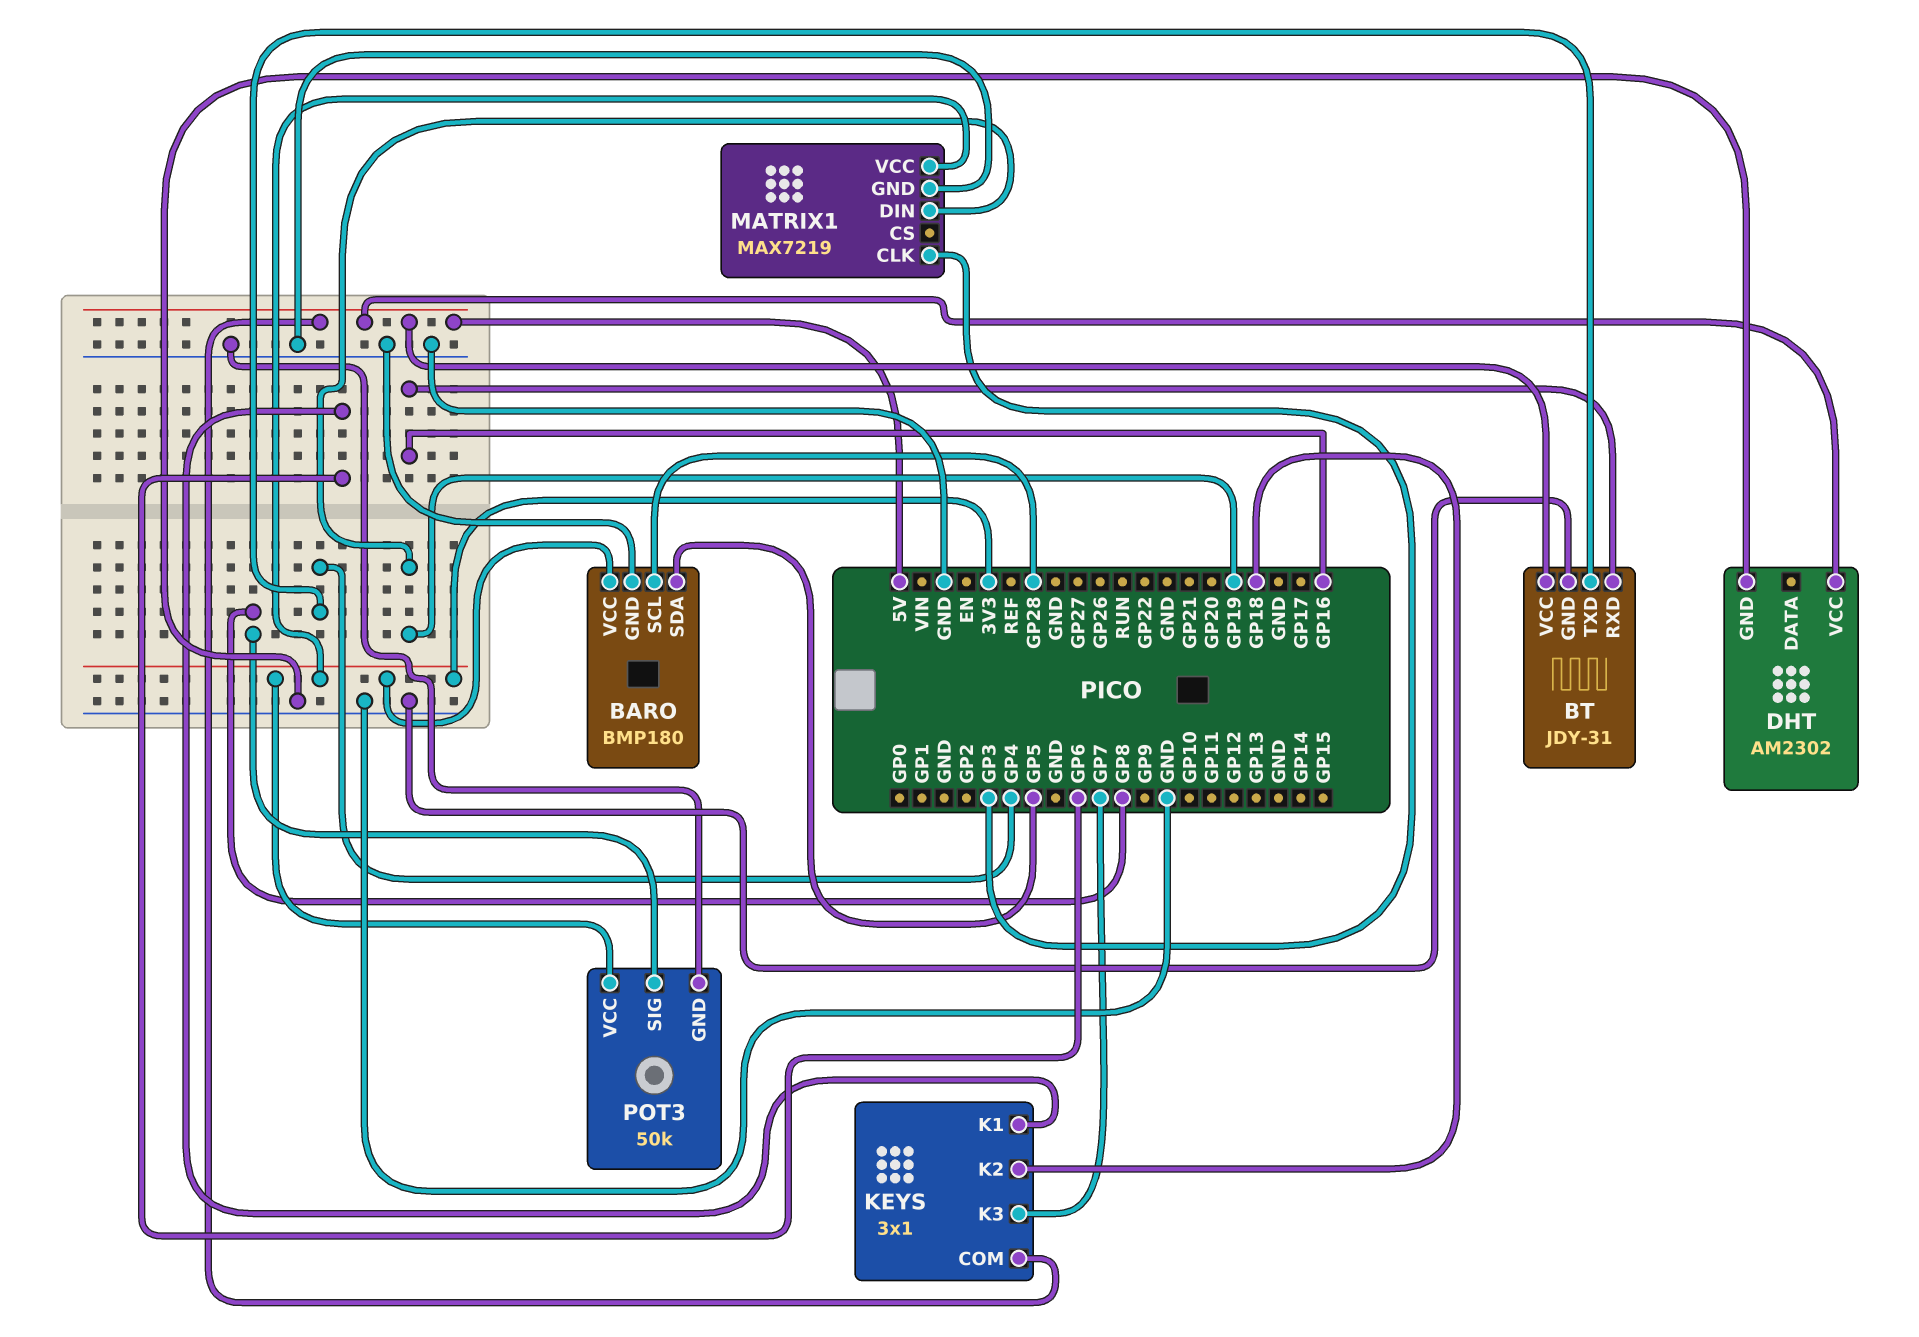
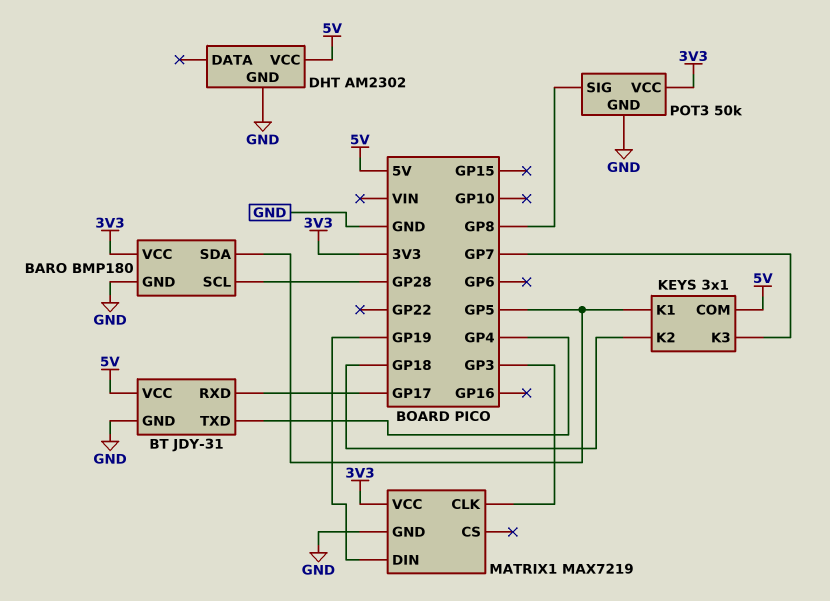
BT pin RXD: GP16 -> GP17
KEYS pin K1: GP6 -> GP5

